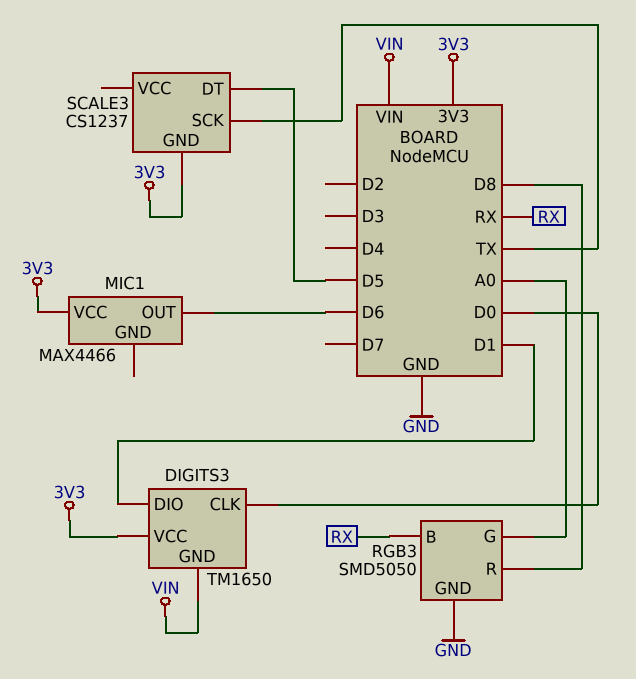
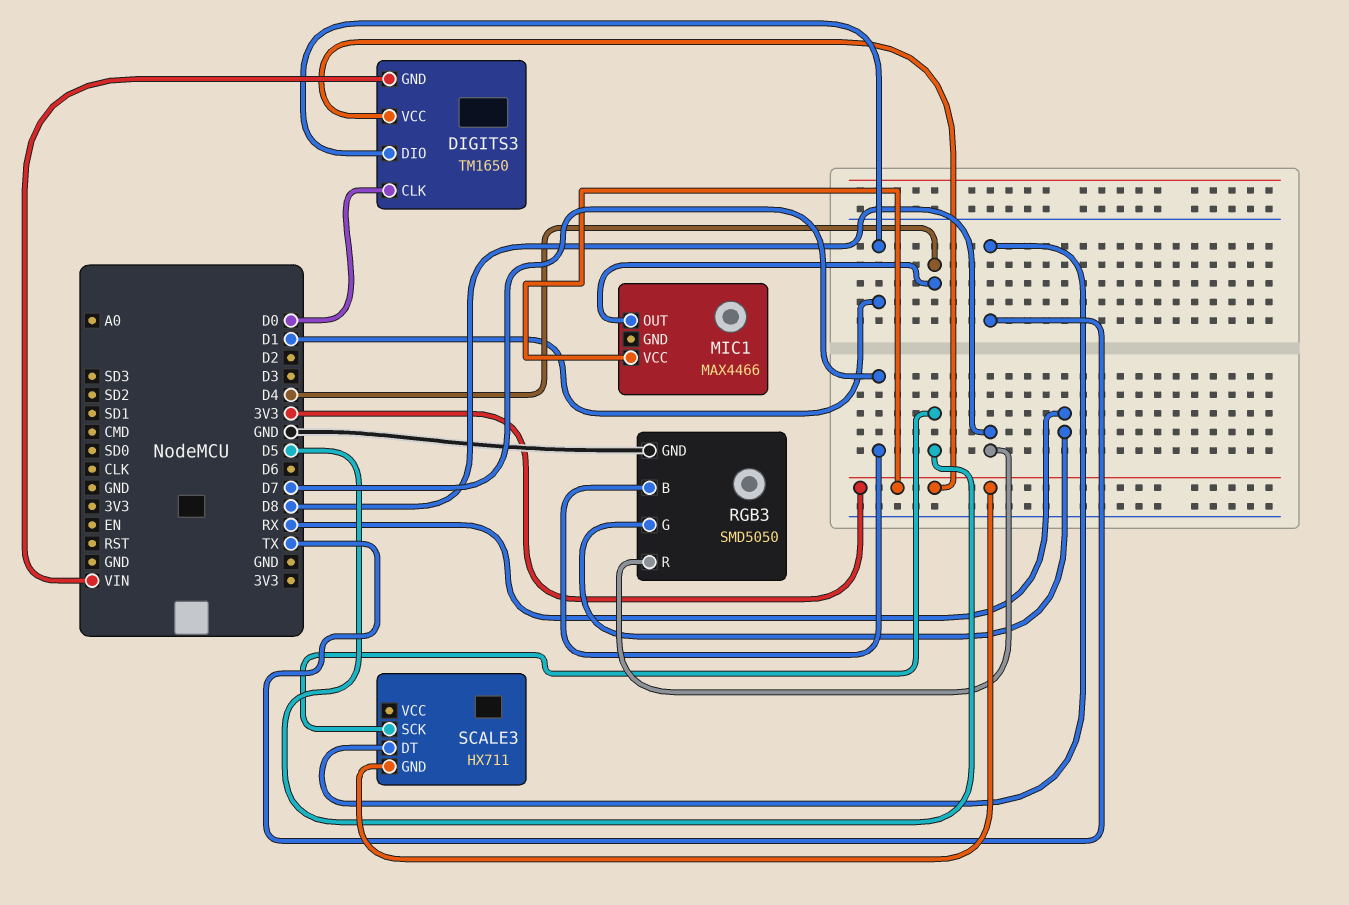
MIC1 pin OUT: D6 -> D4
RGB3 pin B: RX -> D7
RGB3 pin G: A0 -> RX
SCALE3: CS1237 -> HX711
SCALE3 pin DT: D5 -> TX
SCALE3 pin SCK: TX -> D5

